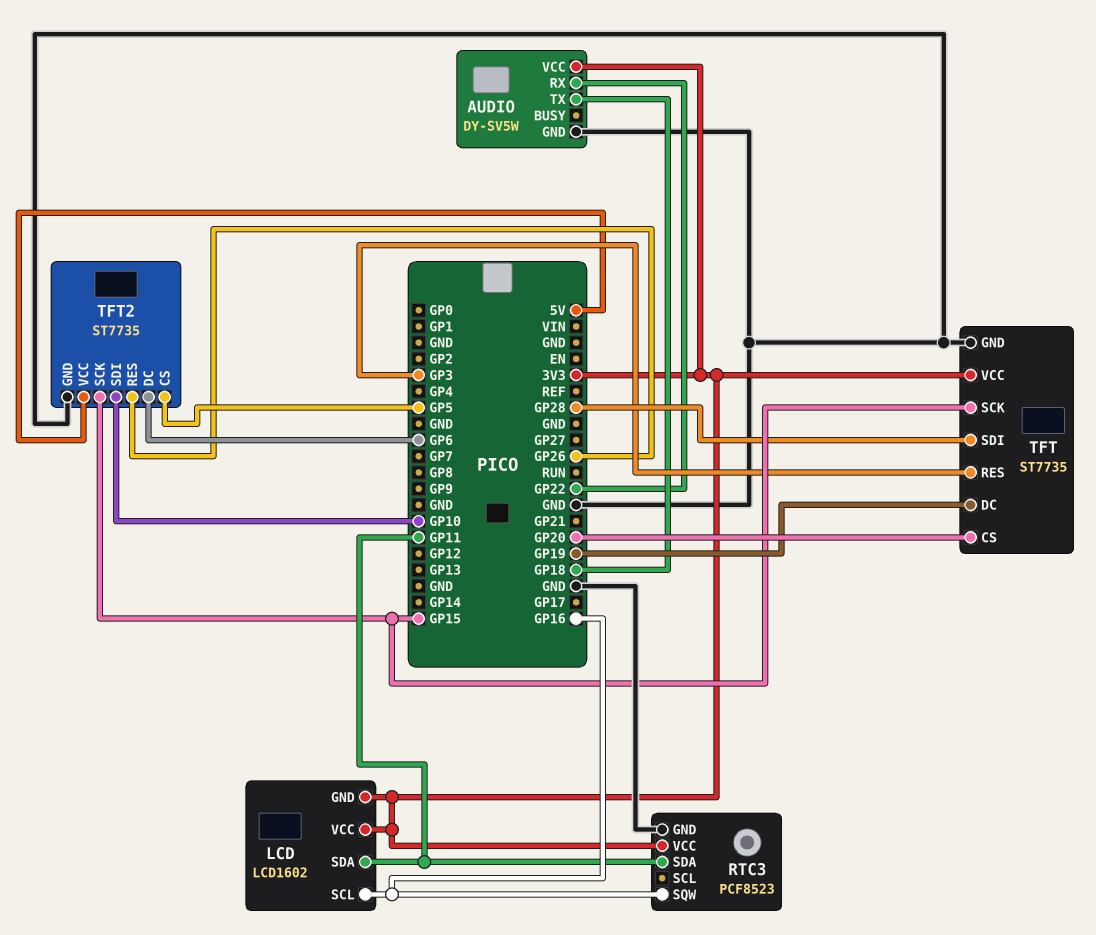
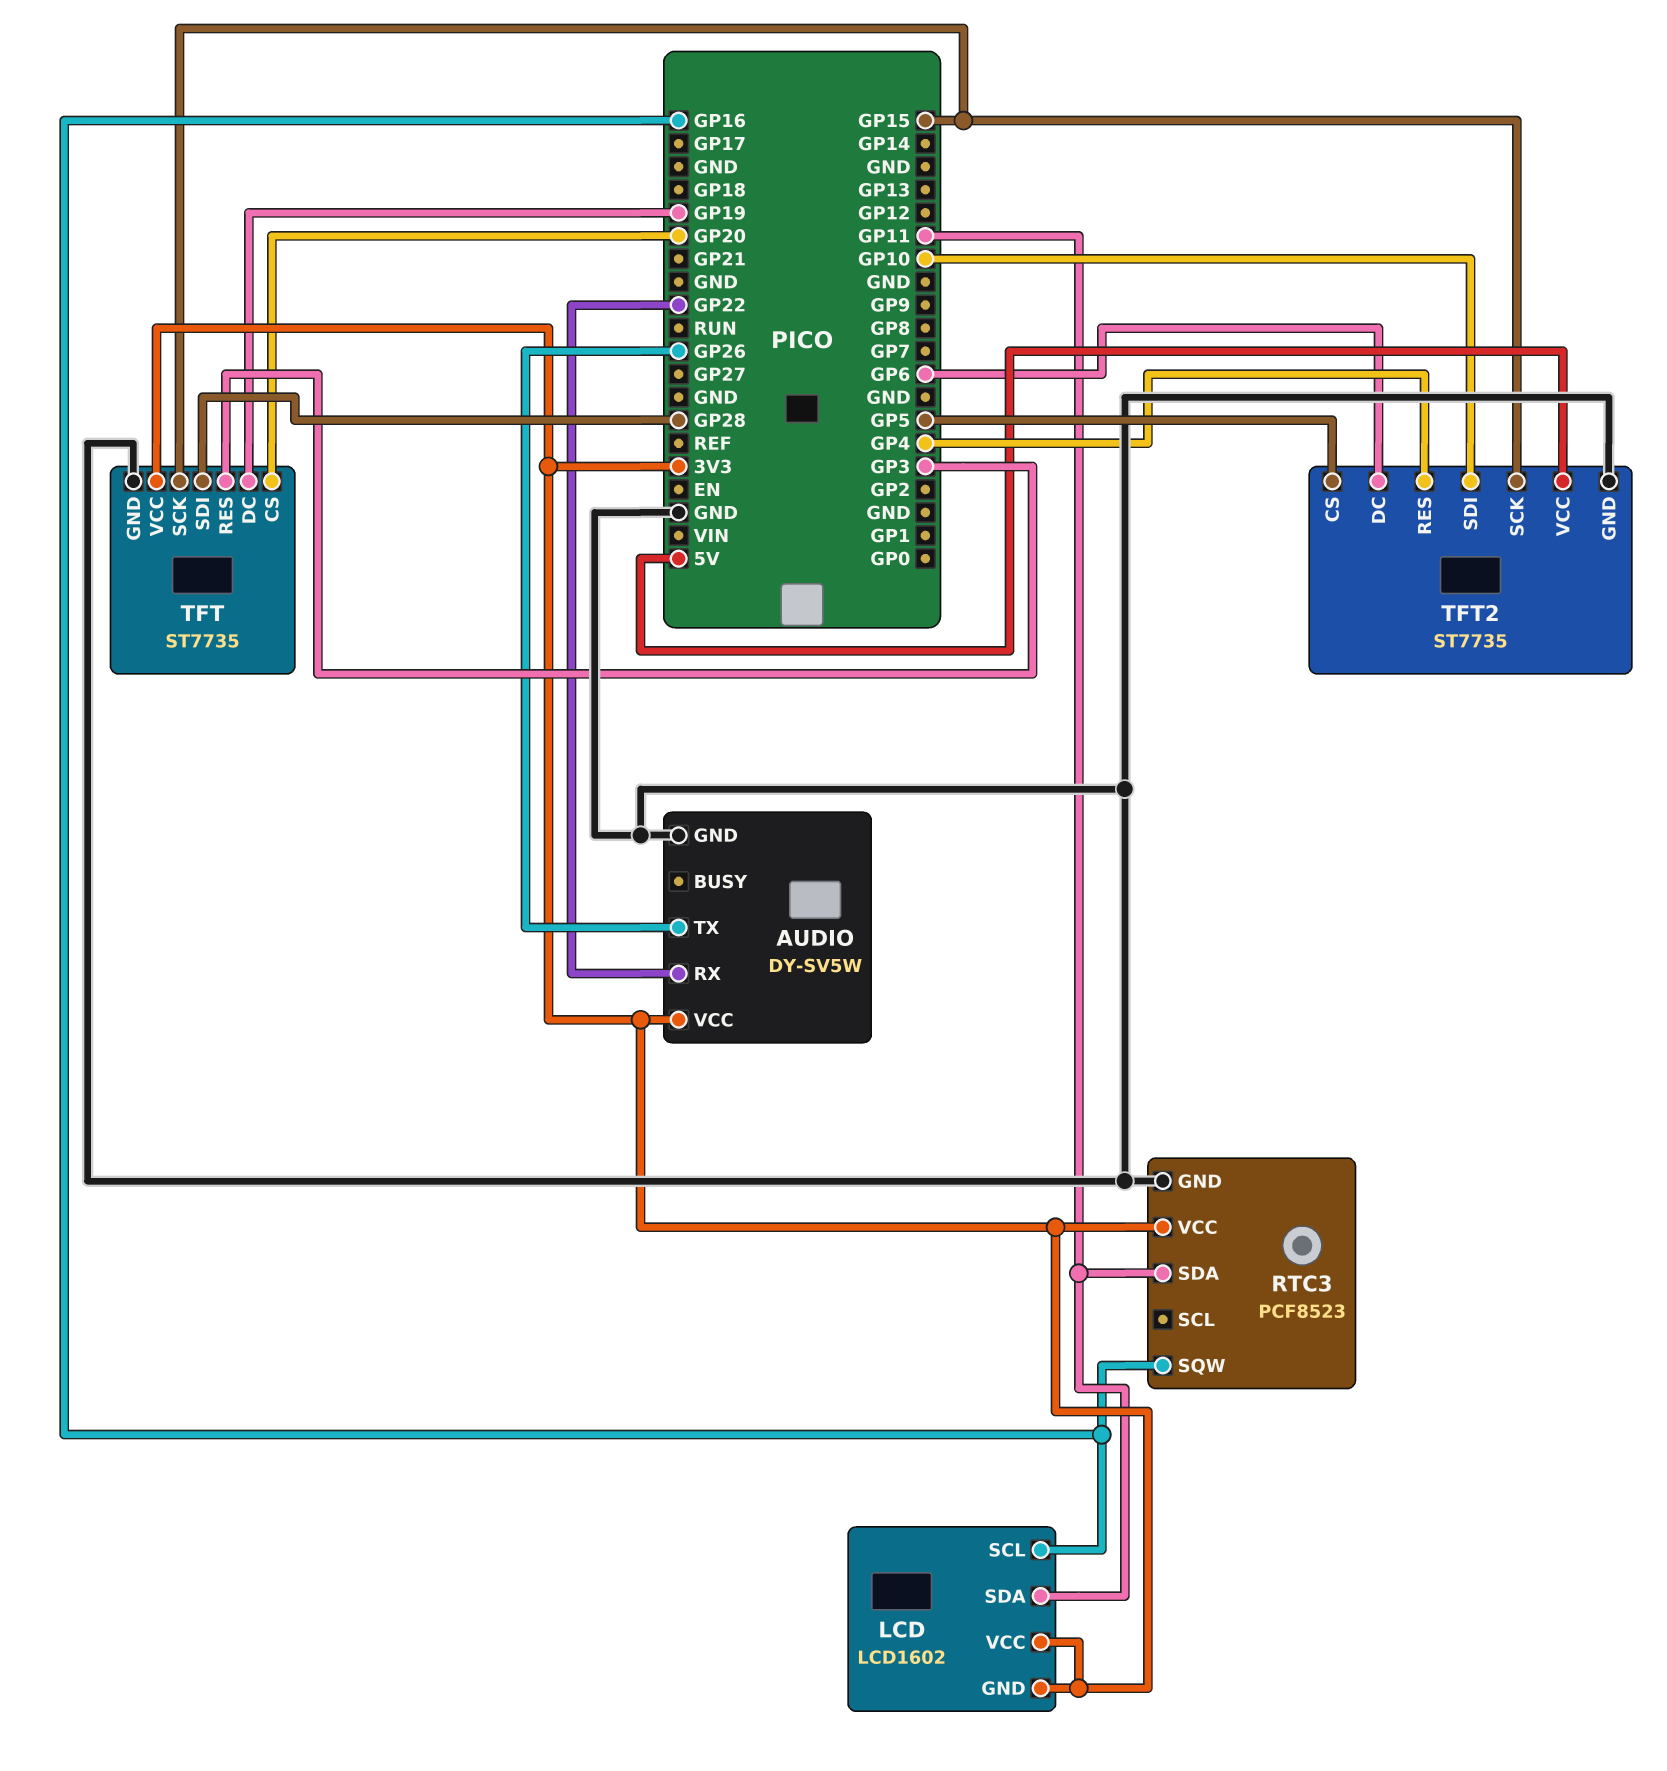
AUDIO pin TX: GP18 -> GP26
TFT2 pin RES: GP26 -> GP4

